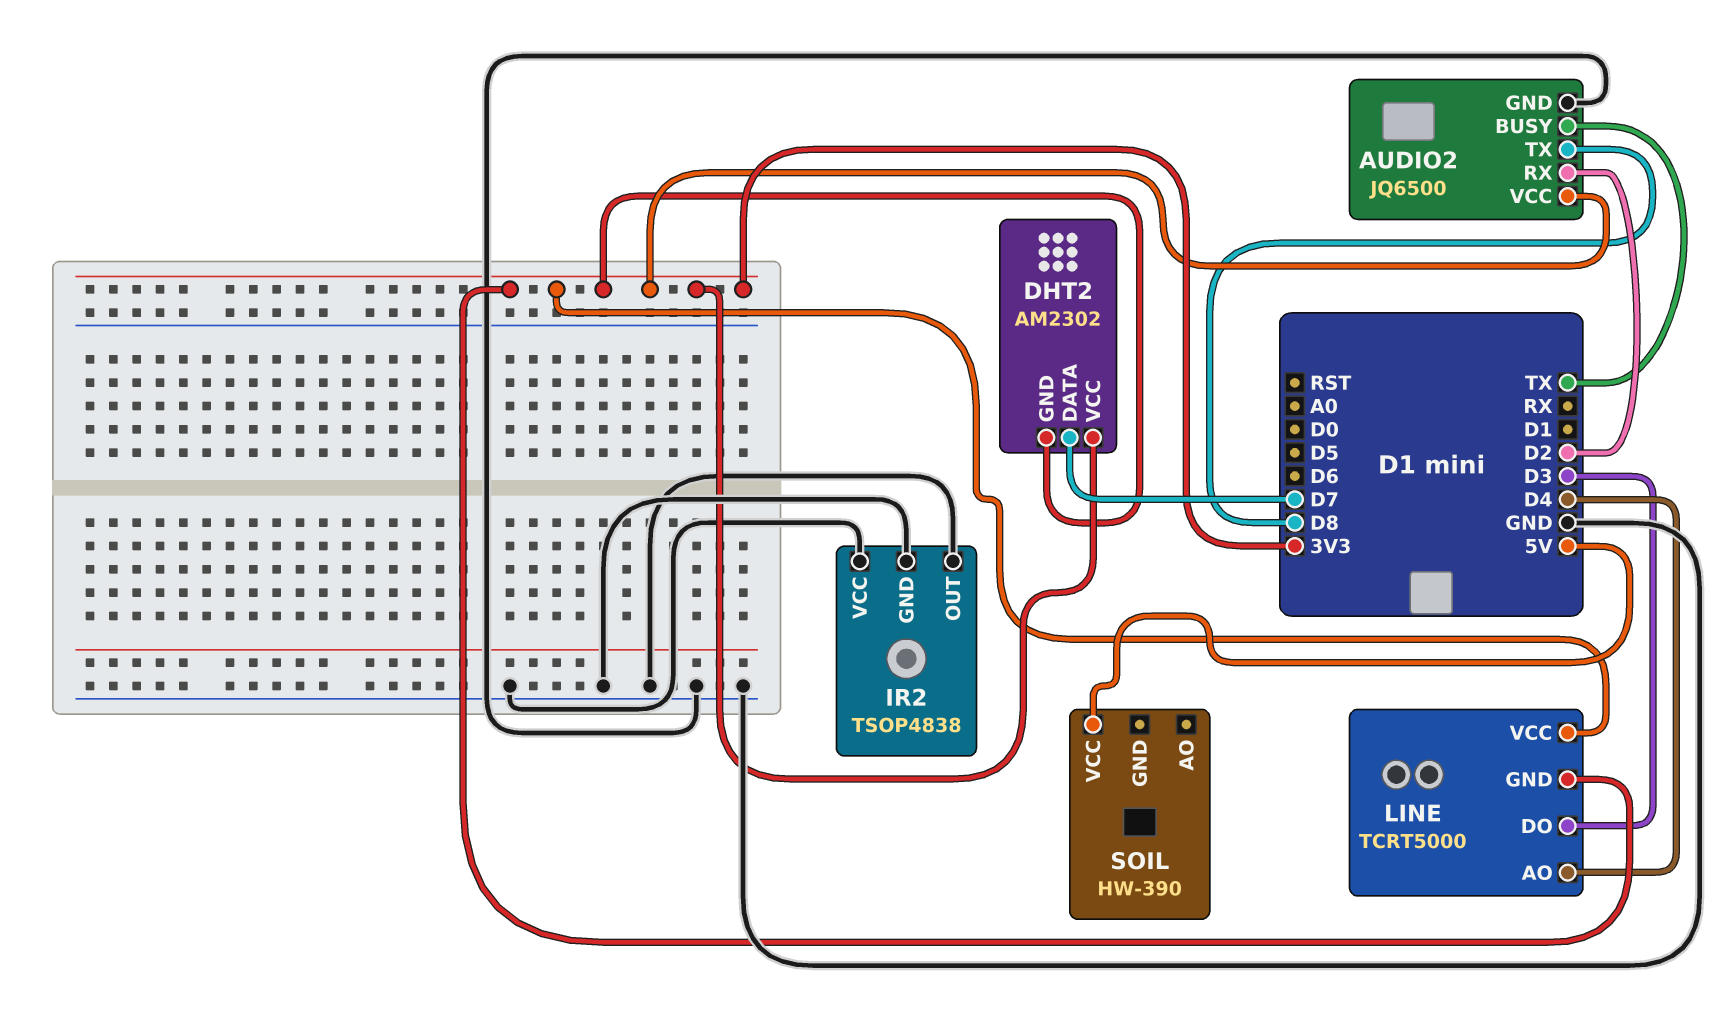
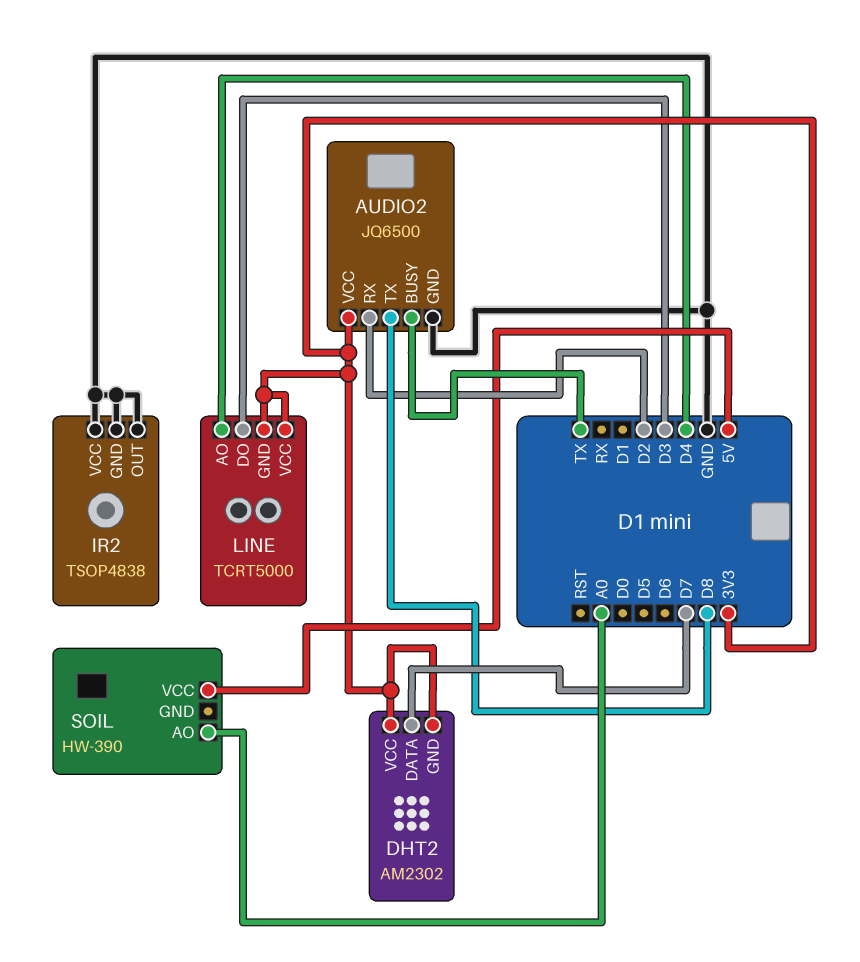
SOIL pin AO: none -> A0

